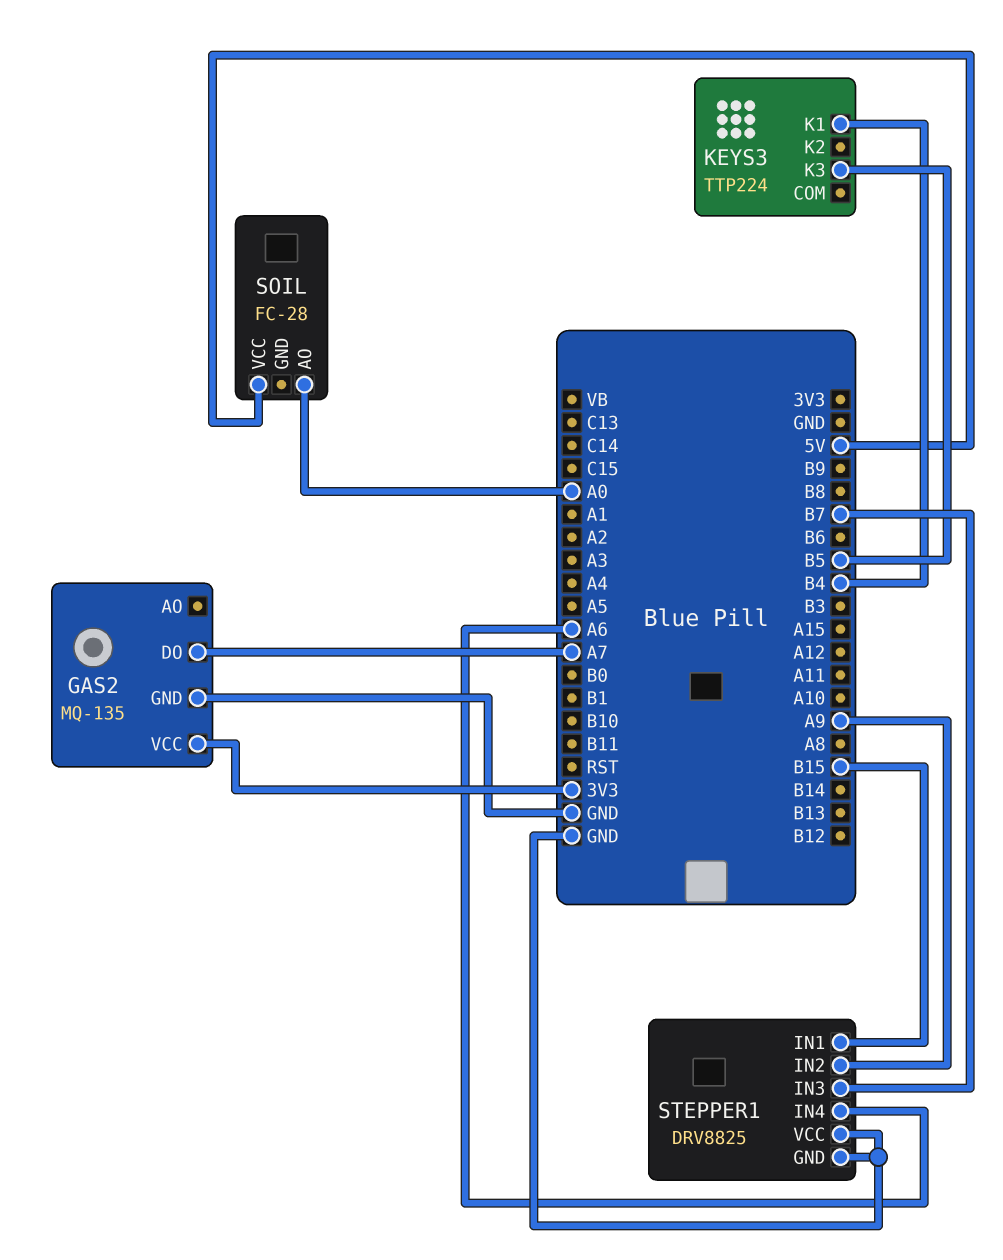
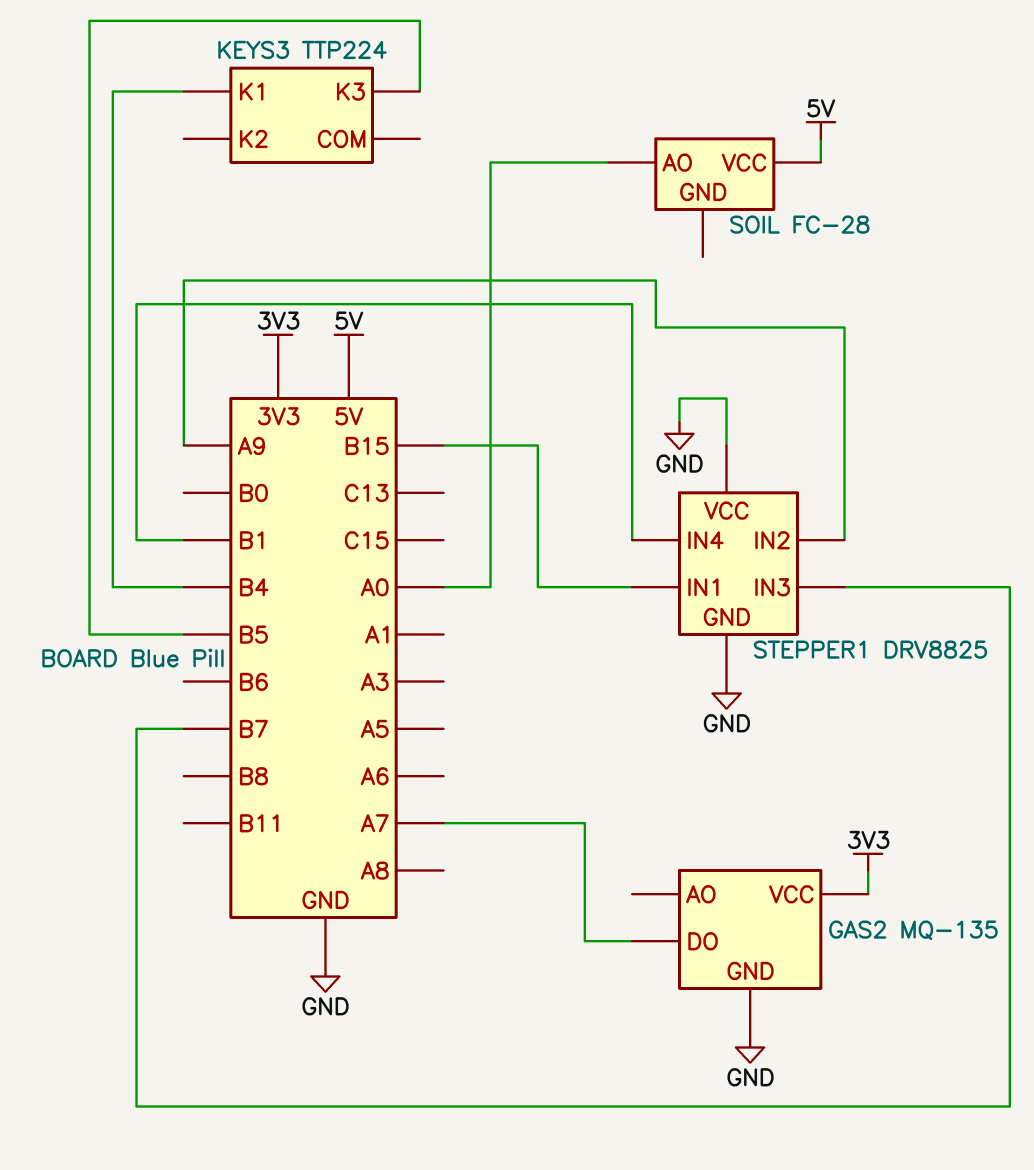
STEPPER1 pin IN4: A6 -> B1

